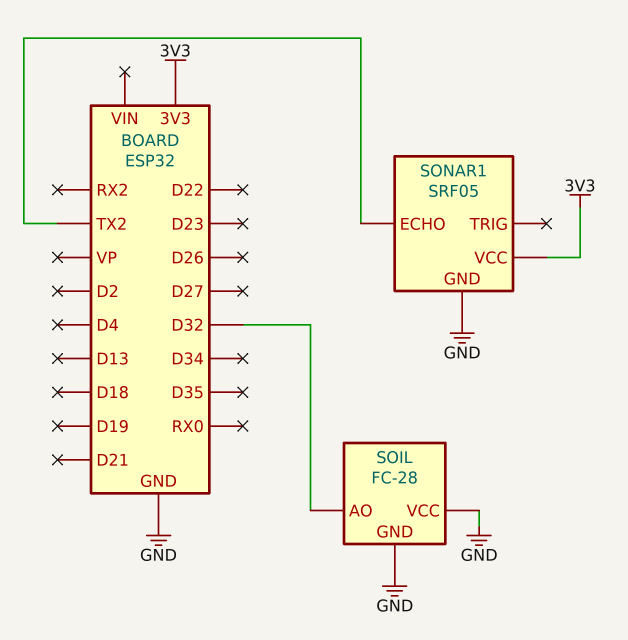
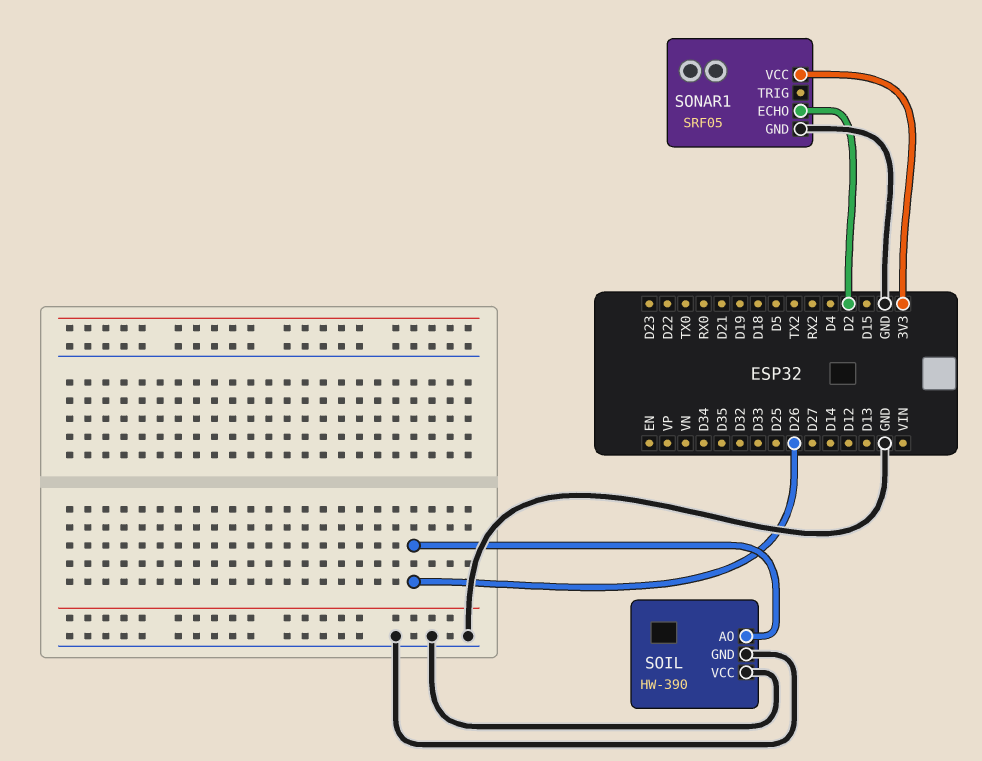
SOIL: FC-28 -> HW-390
SOIL pin AO: D32 -> D26
SONAR1 pin ECHO: TX2 -> D2

